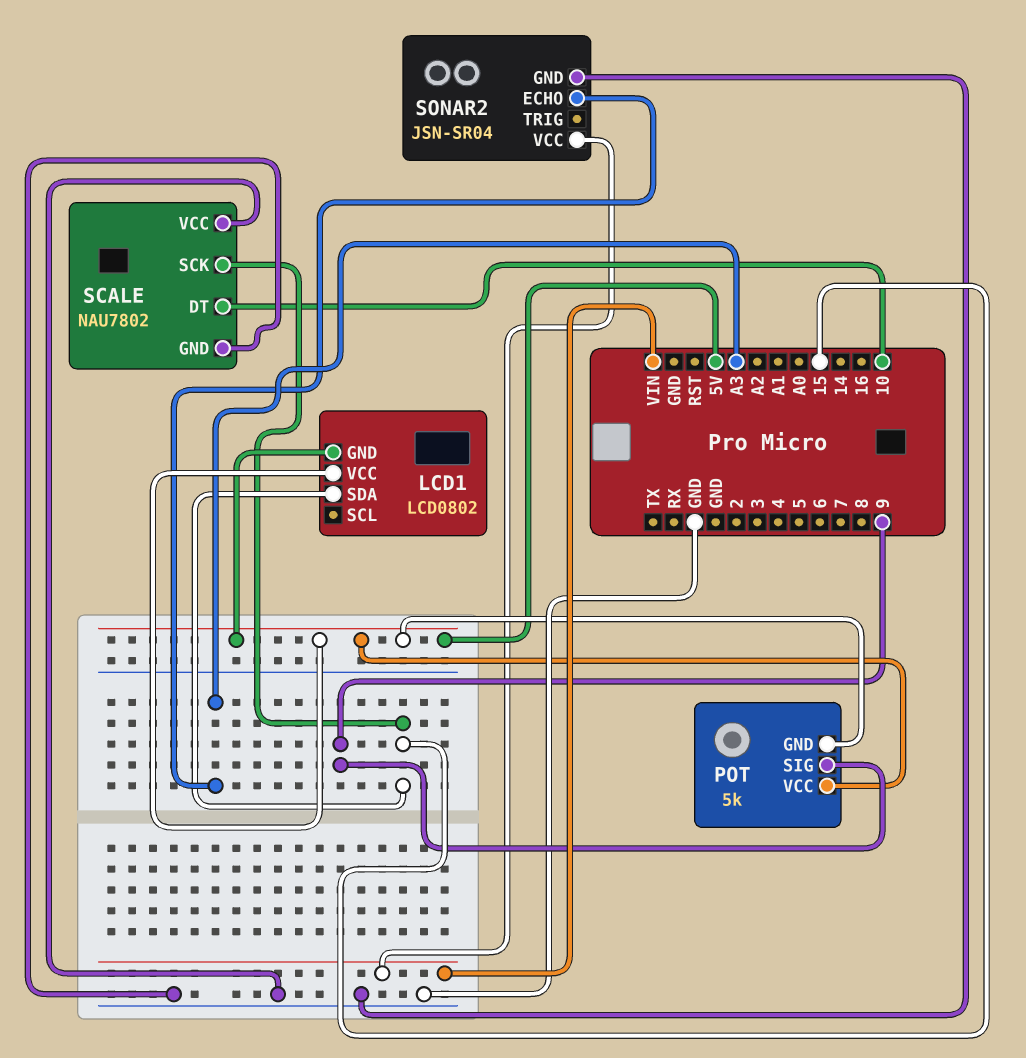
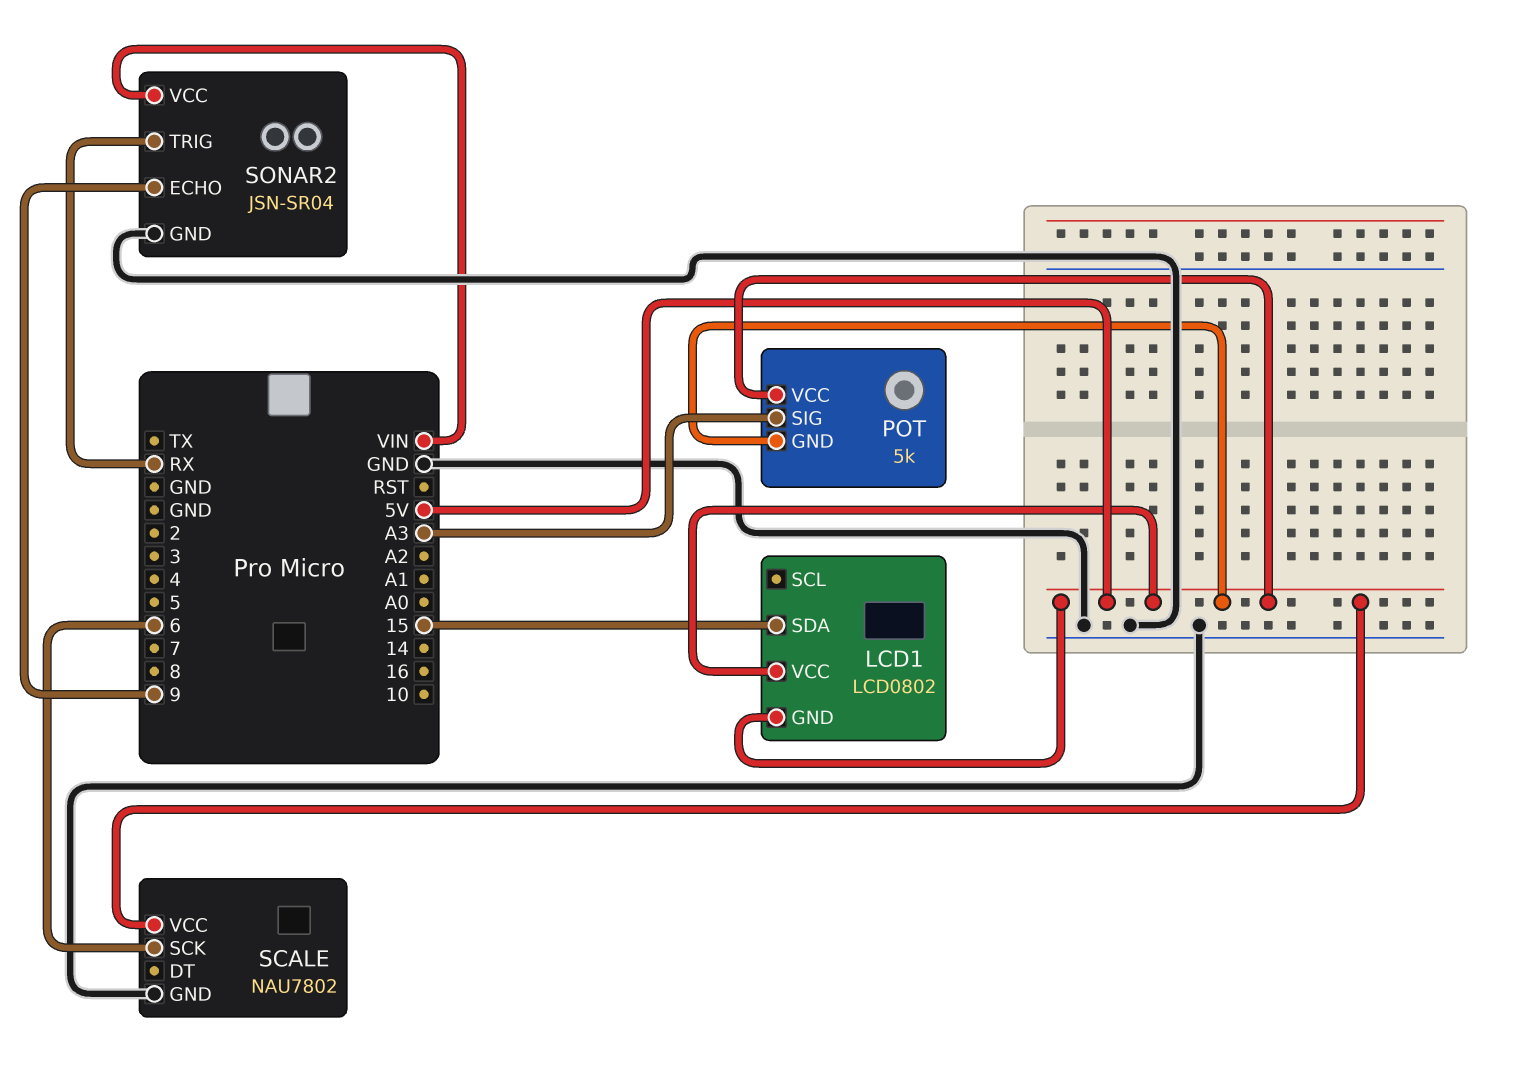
POT pin SIG: 9 -> A3
SCALE pin DT: 10 -> none
SCALE pin SCK: 15 -> 6
SCALE pin VCC: GND -> 5V
SONAR2 pin ECHO: A3 -> 9
SONAR2 pin TRIG: none -> RX

